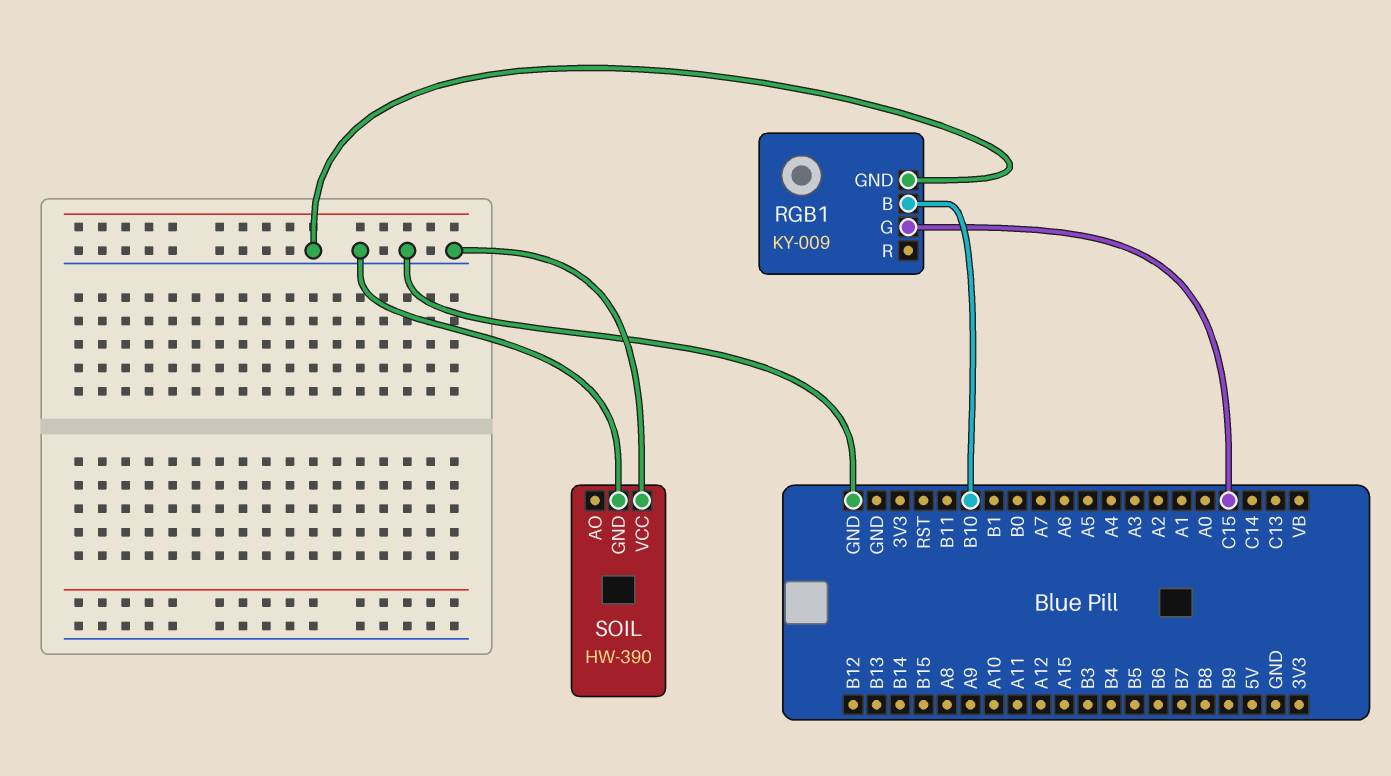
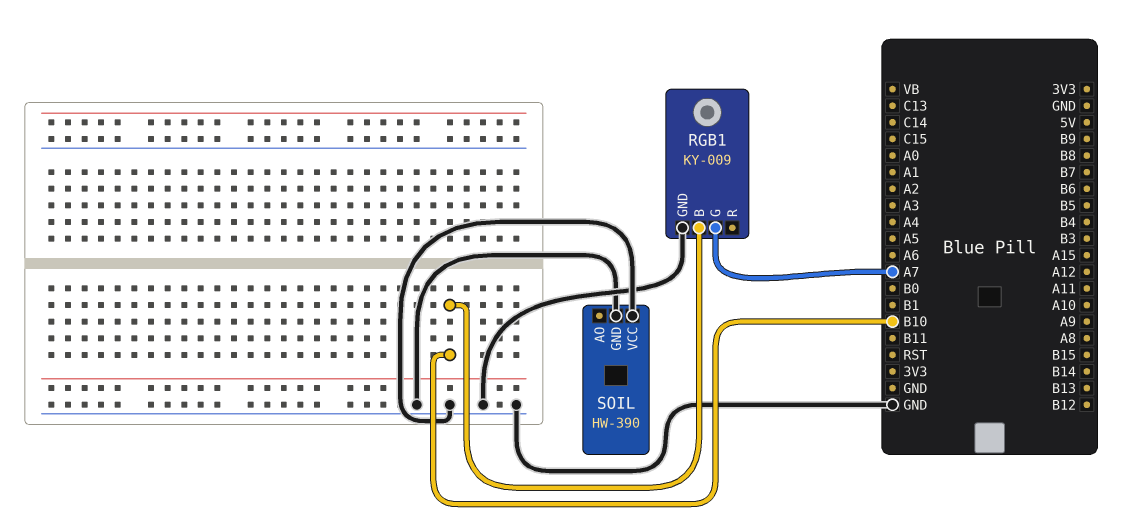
RGB1 pin G: C15 -> A7

